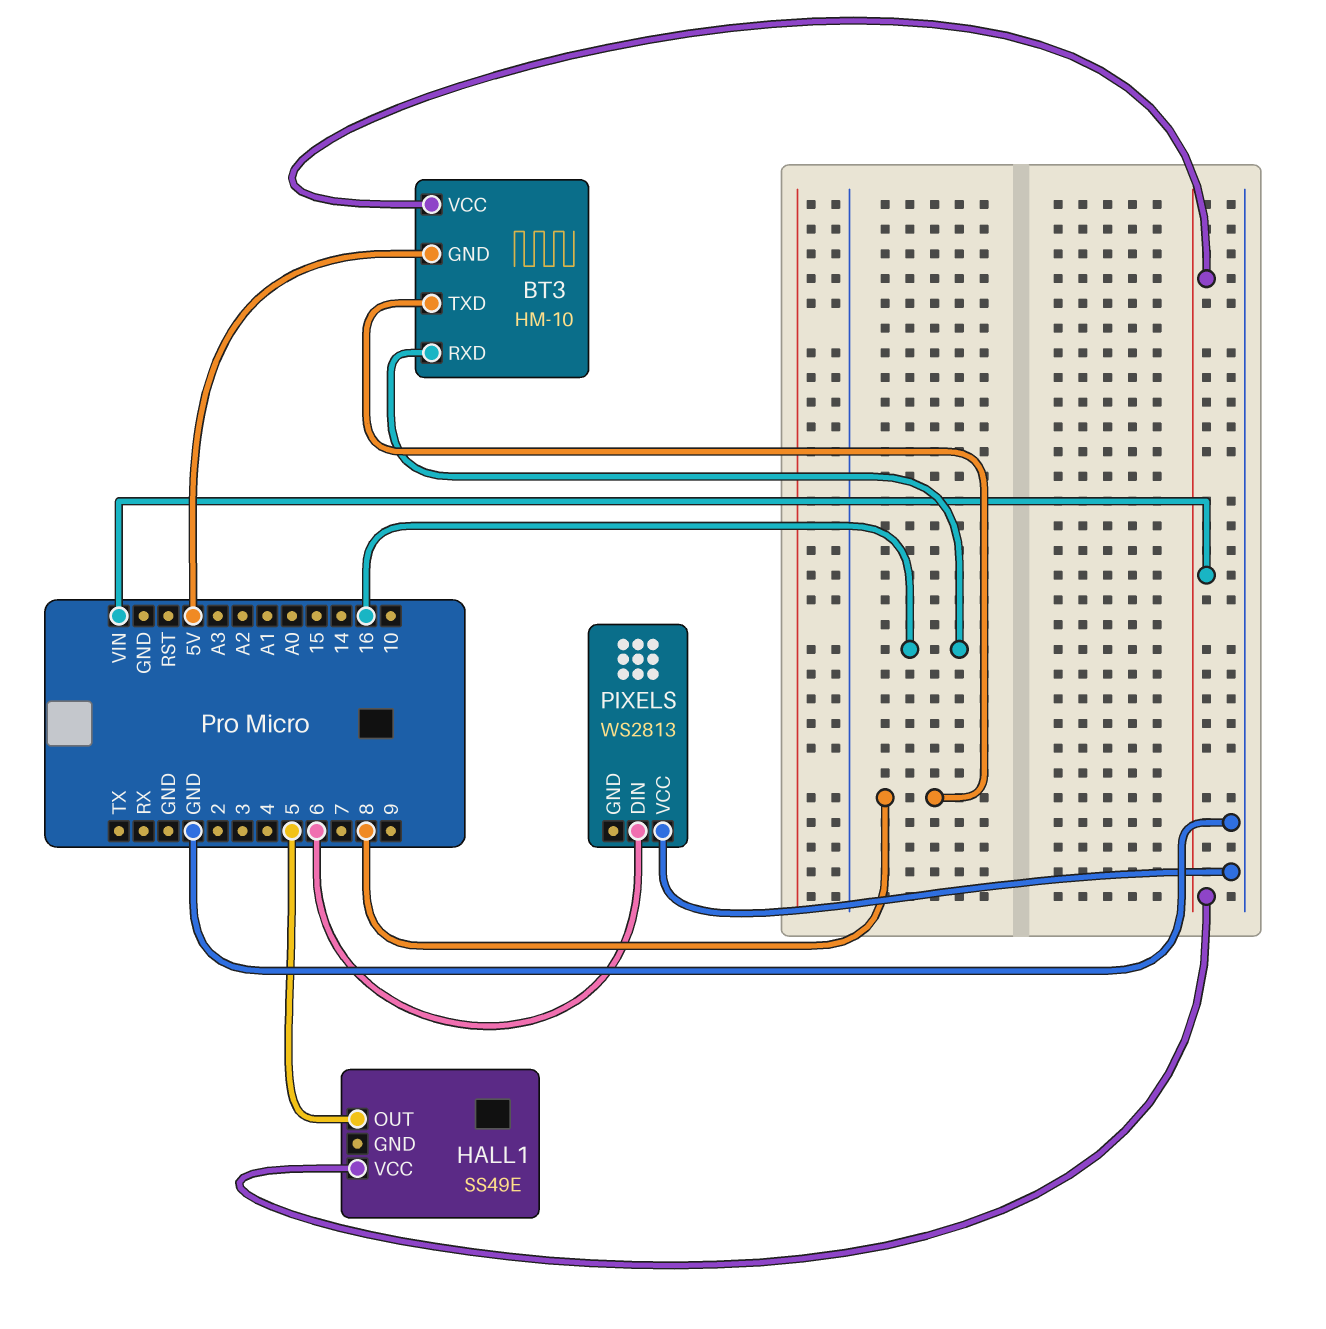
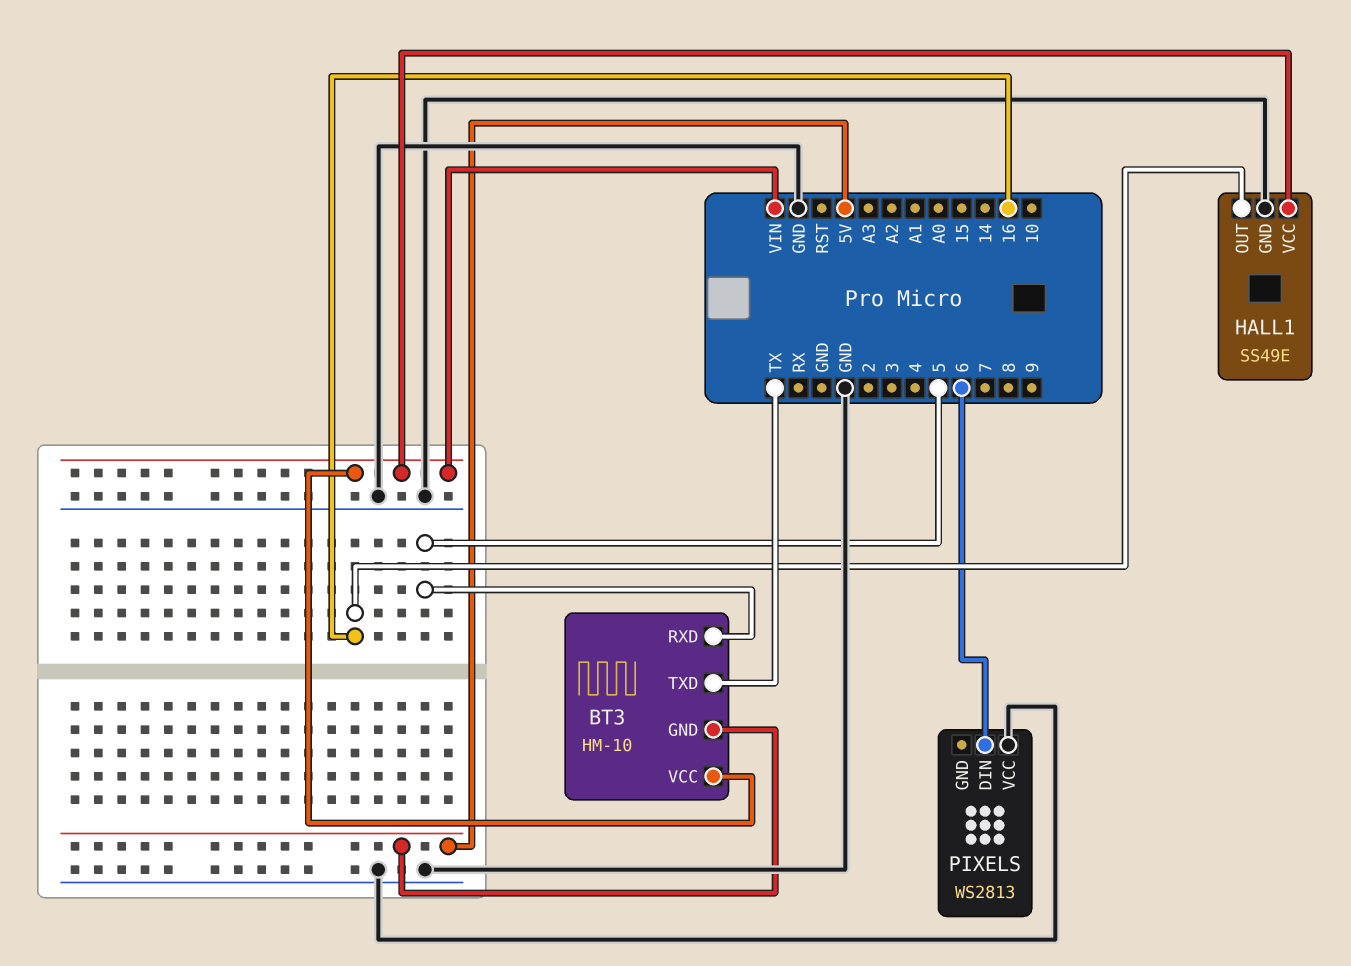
BT3 pin RXD: 16 -> 5
BT3 pin TXD: 8 -> TX
HALL1 pin GND: none -> GND
HALL1 pin OUT: 5 -> 16

